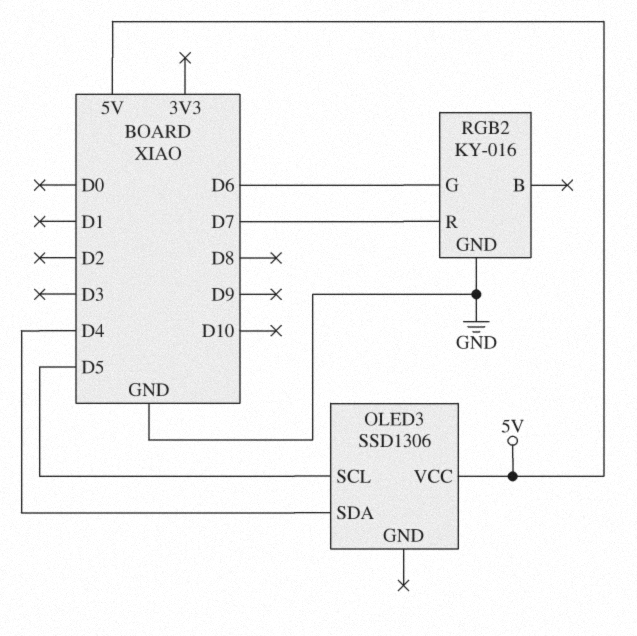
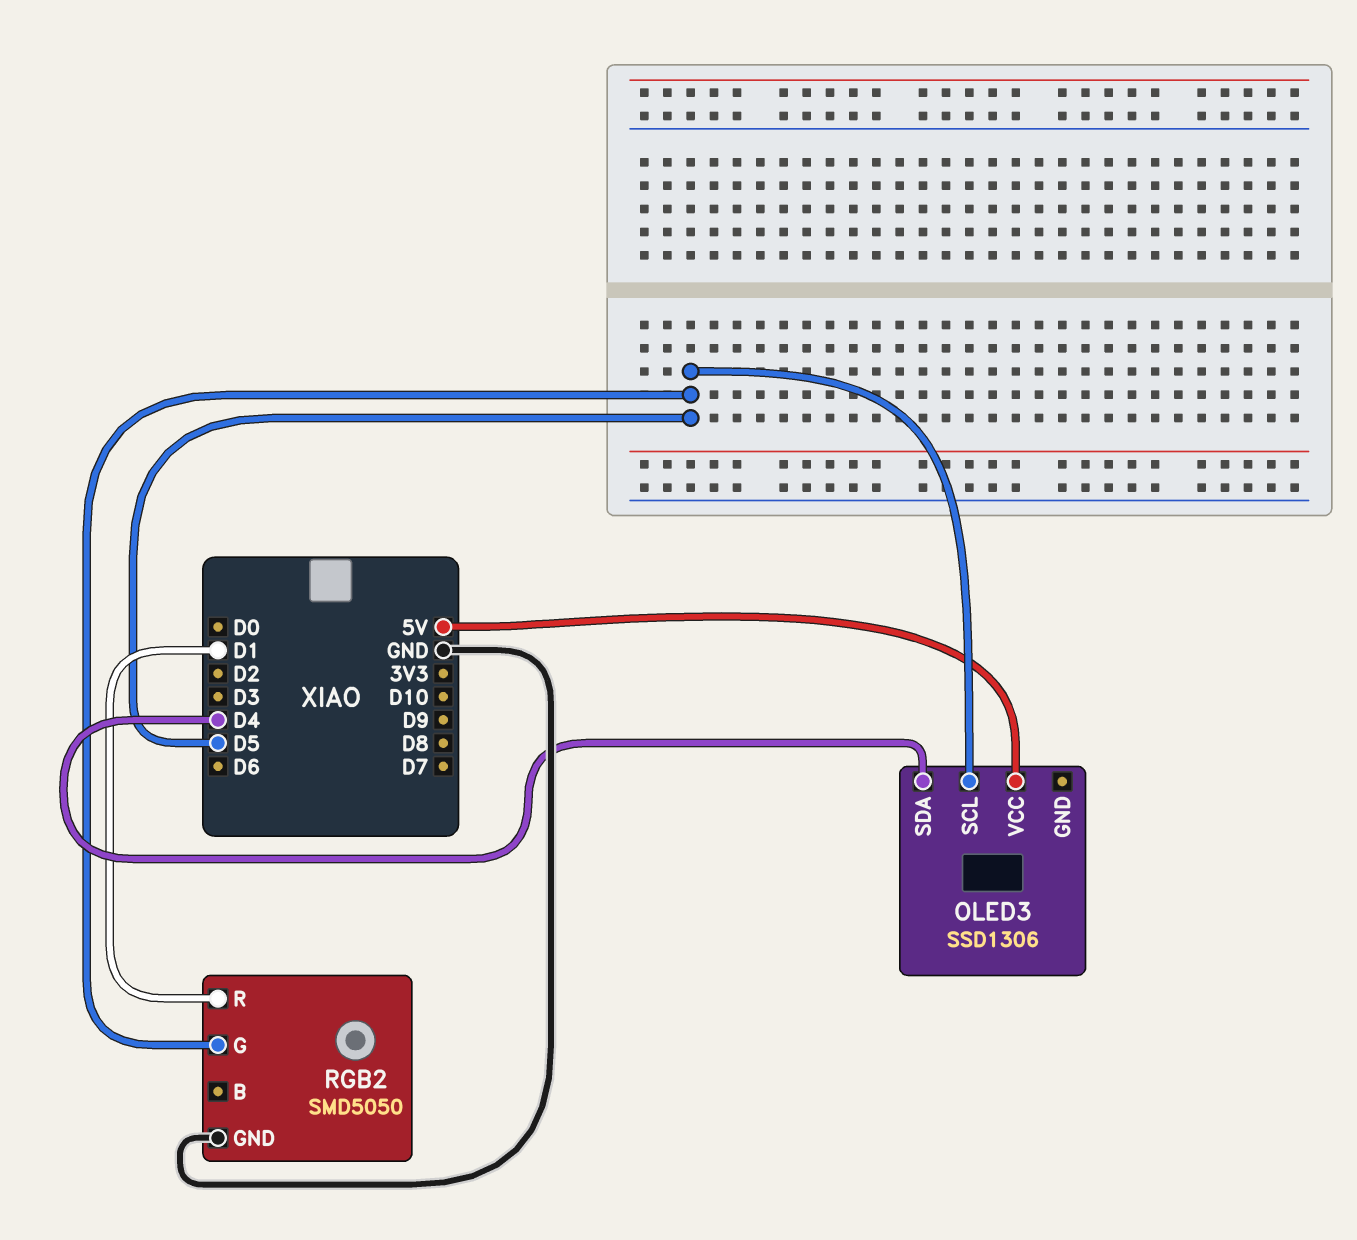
RGB2: KY-016 -> SMD5050
RGB2 pin G: D6 -> D5
RGB2 pin R: D7 -> D1

